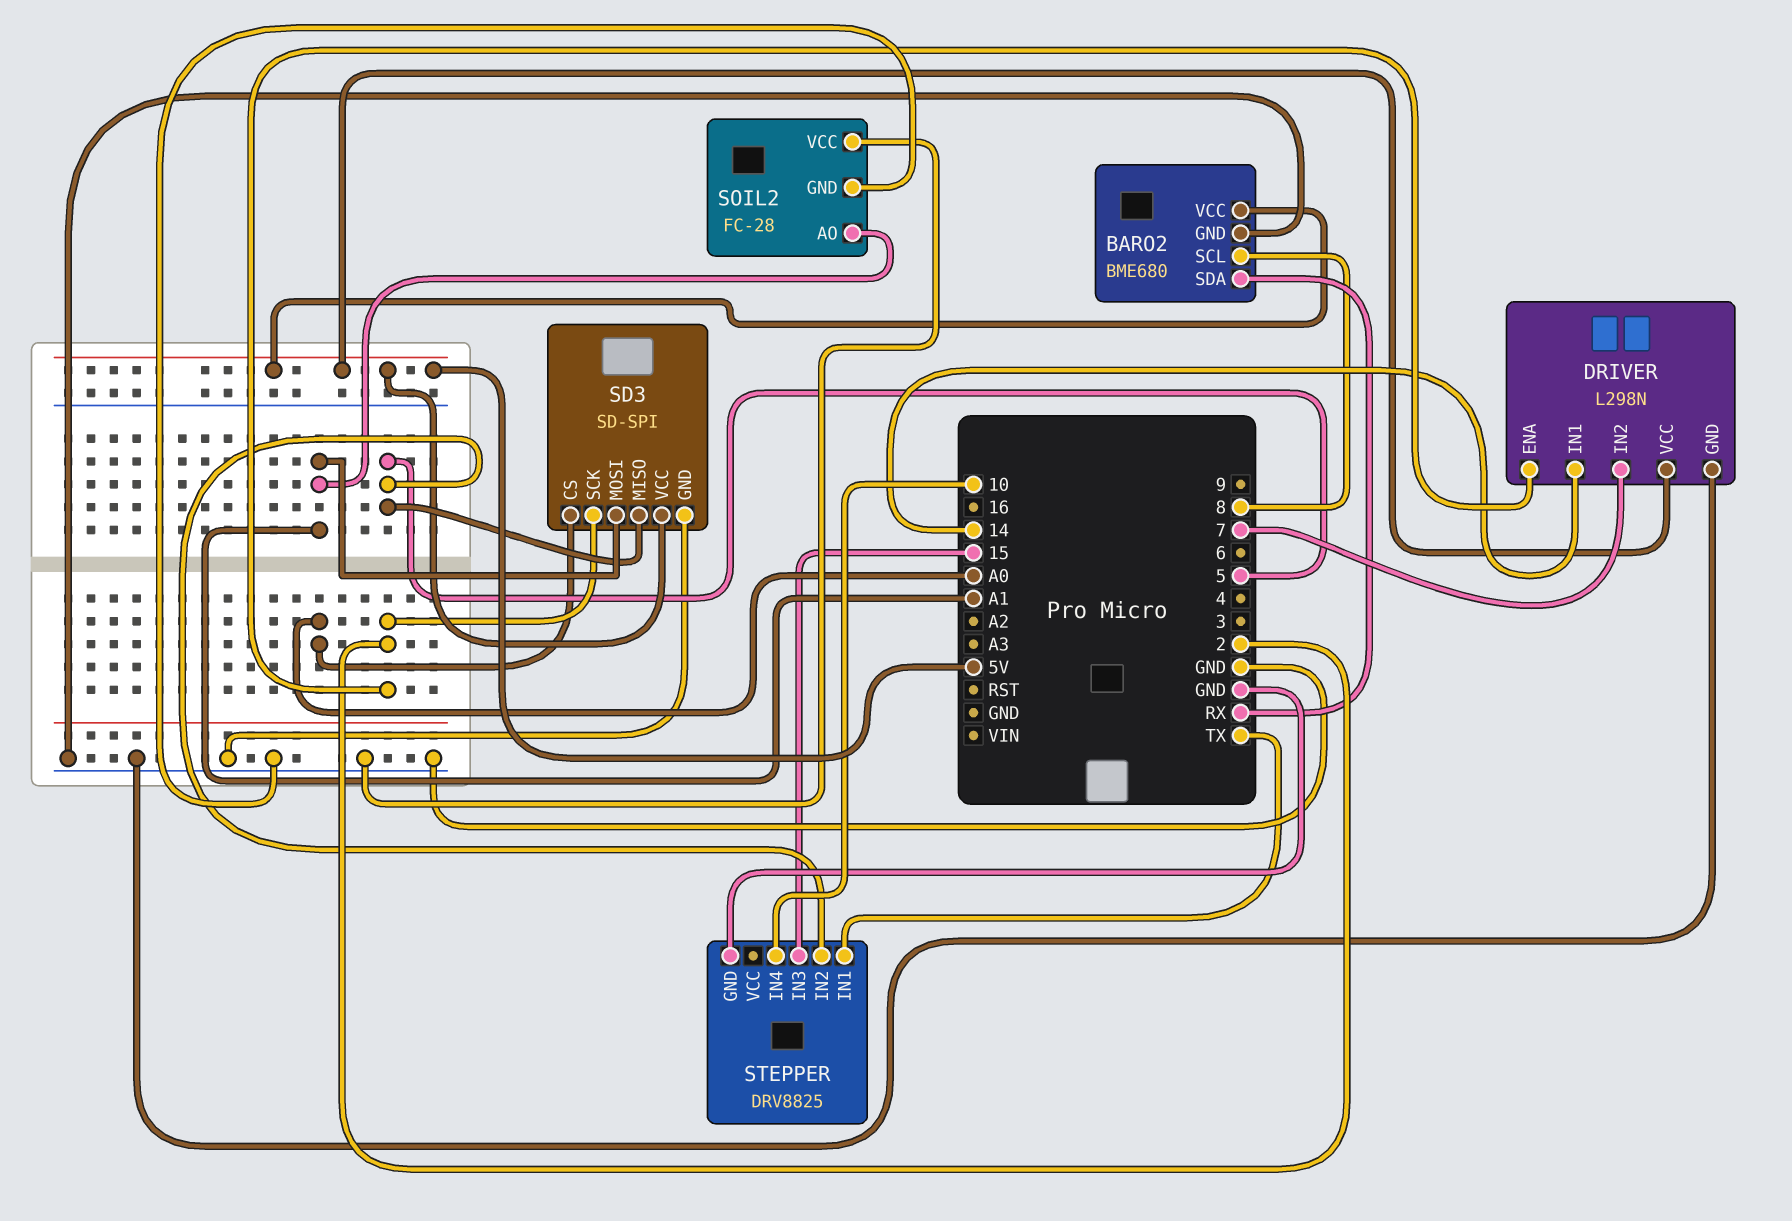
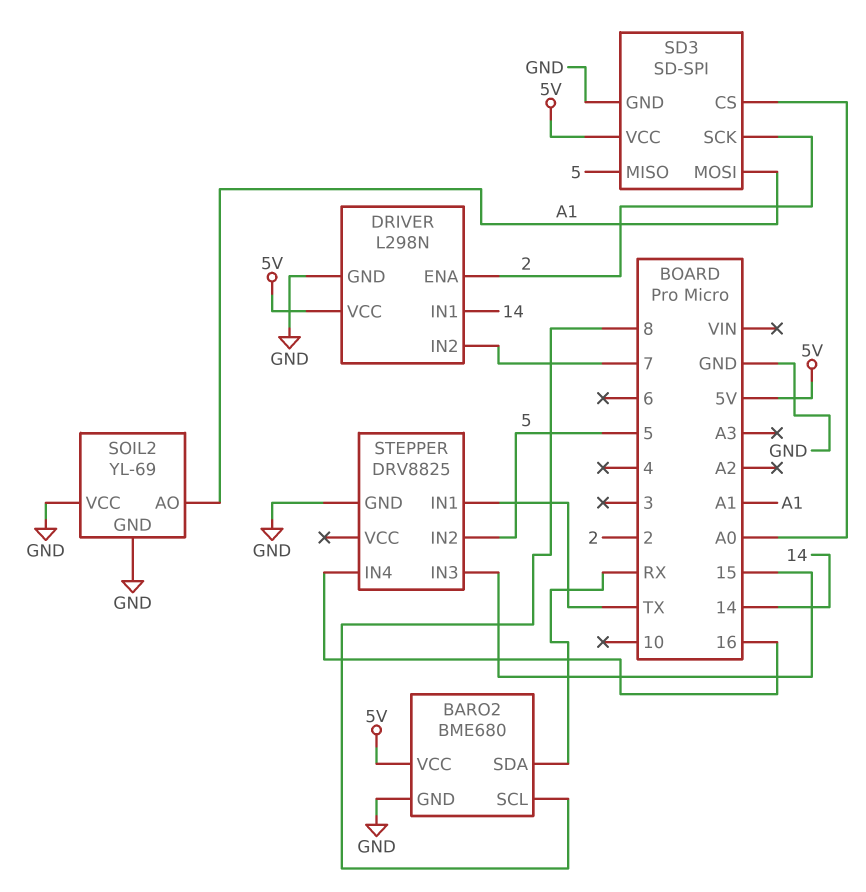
SOIL2: FC-28 -> YL-69
STEPPER pin IN4: 10 -> 16

